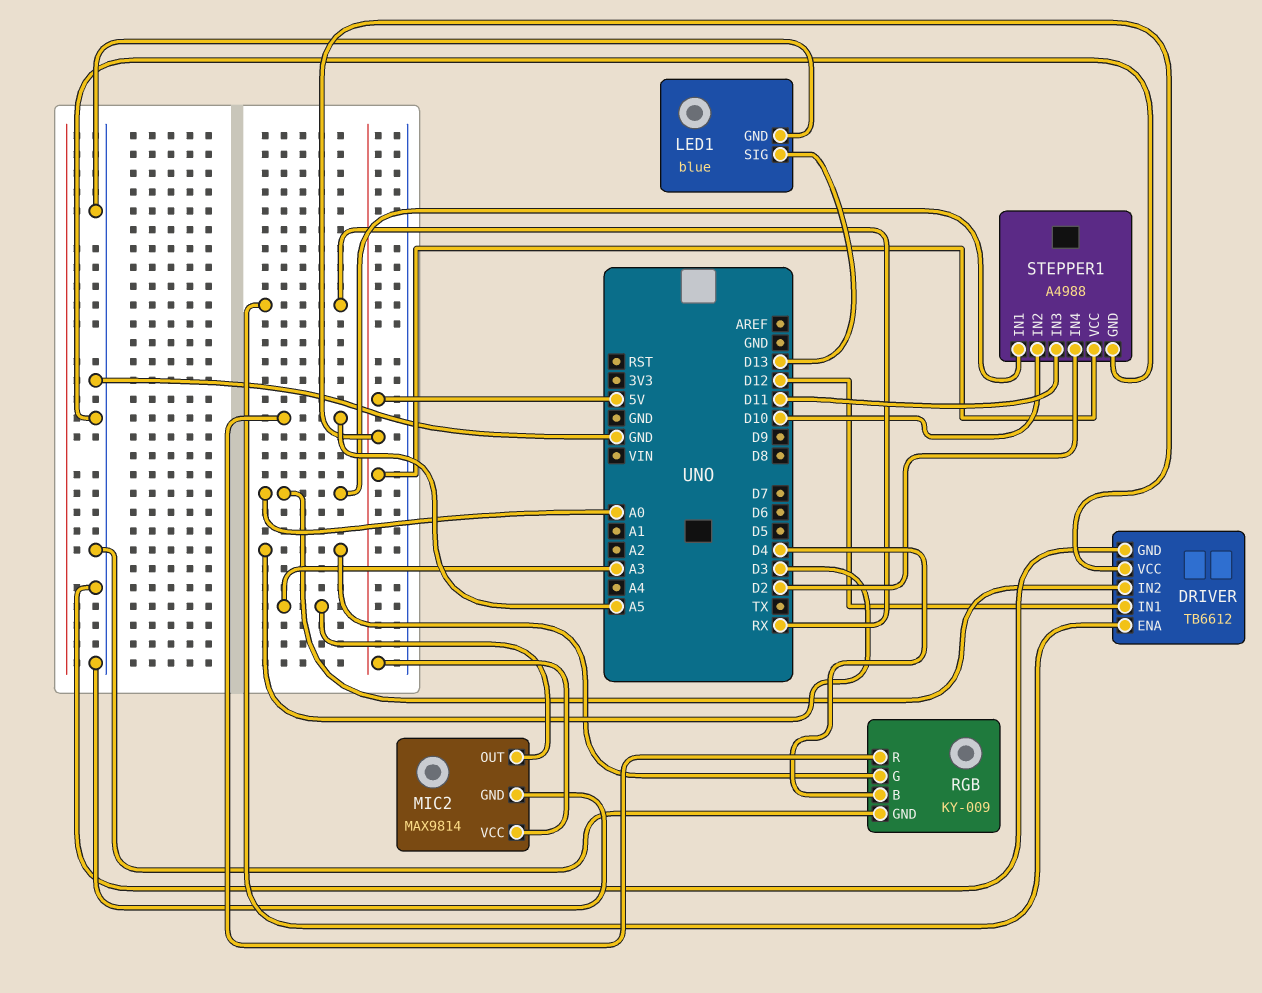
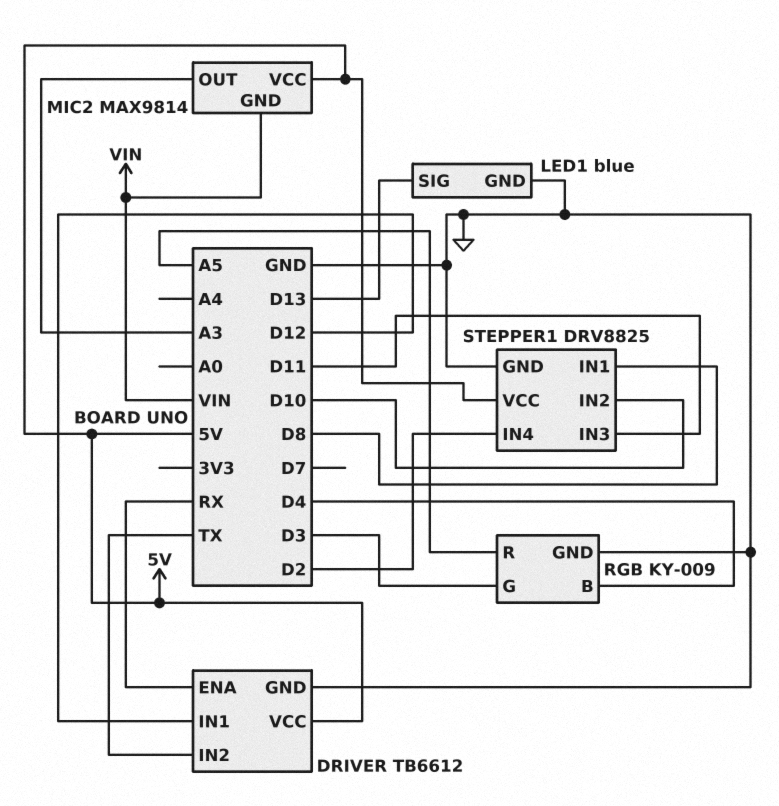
DRIVER pin IN2: A0 -> TX
MIC2 pin GND: GND -> VIN
STEPPER1: A4988 -> DRV8825
STEPPER1 pin IN1: A0 -> D8

